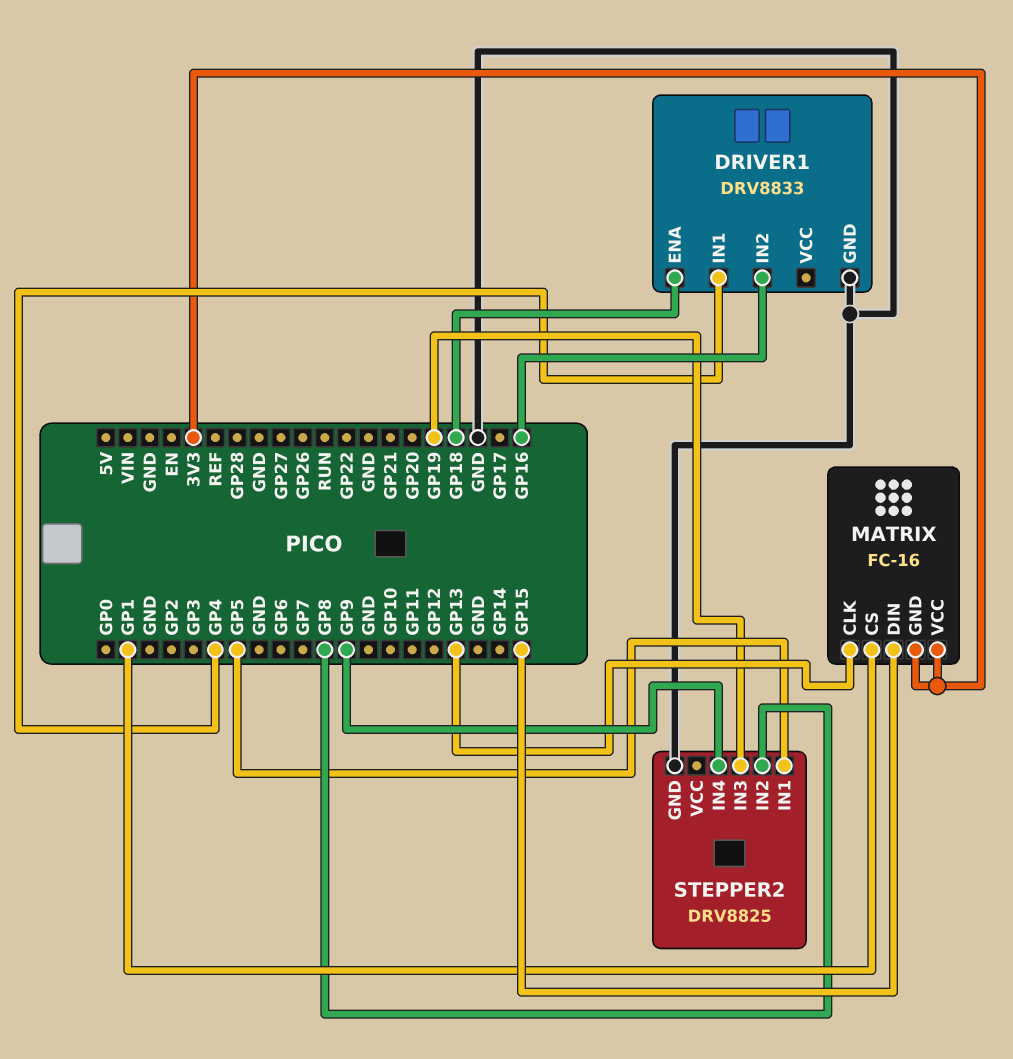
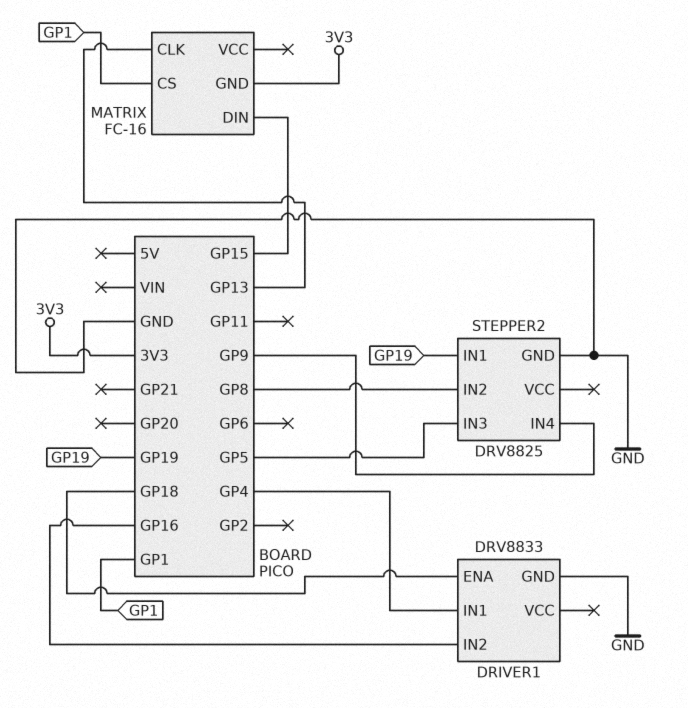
MATRIX pin VCC: 3V3 -> none
STEPPER2 pin IN1: GP5 -> GP19
STEPPER2 pin IN3: GP19 -> GP5

